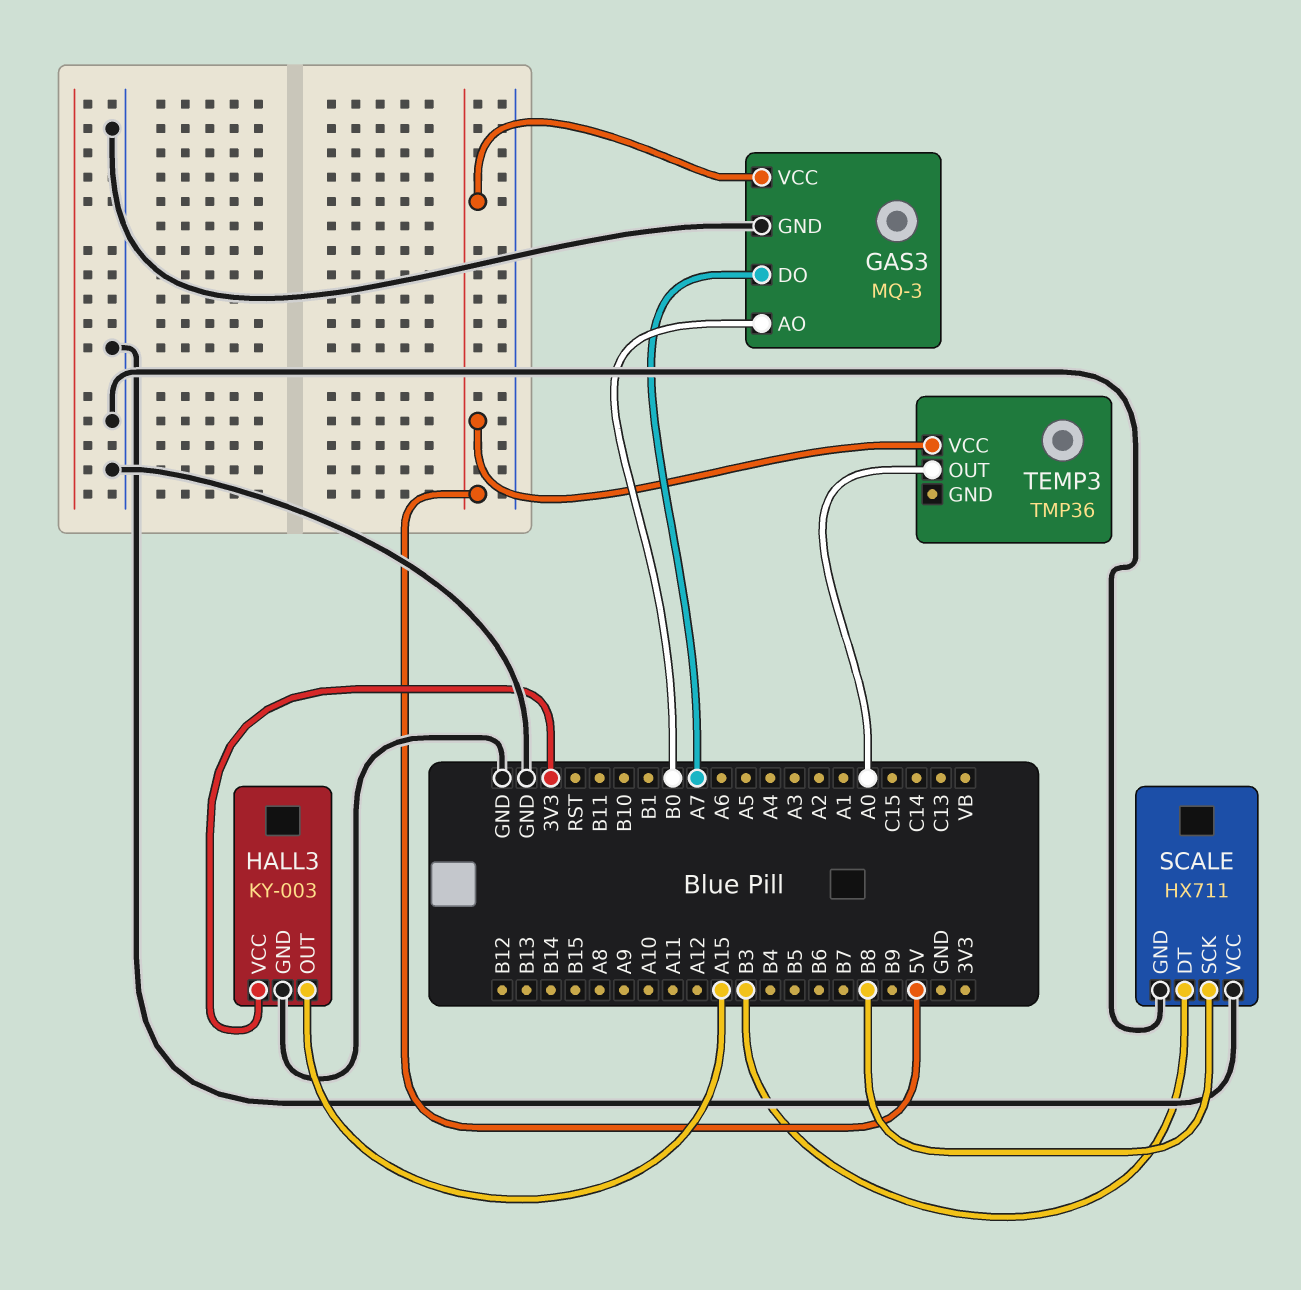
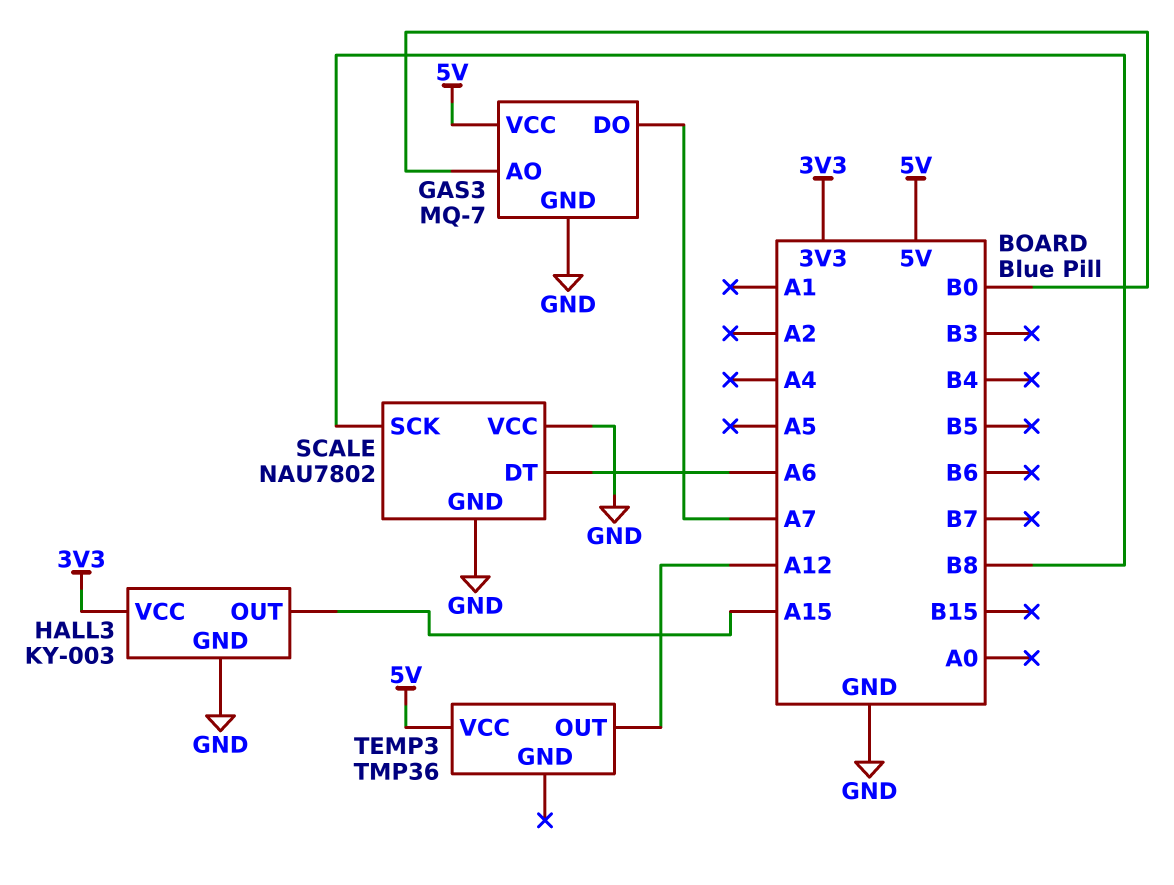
GAS3: MQ-3 -> MQ-7
SCALE: HX711 -> NAU7802
SCALE pin DT: B3 -> A6
TEMP3 pin OUT: A0 -> A12

